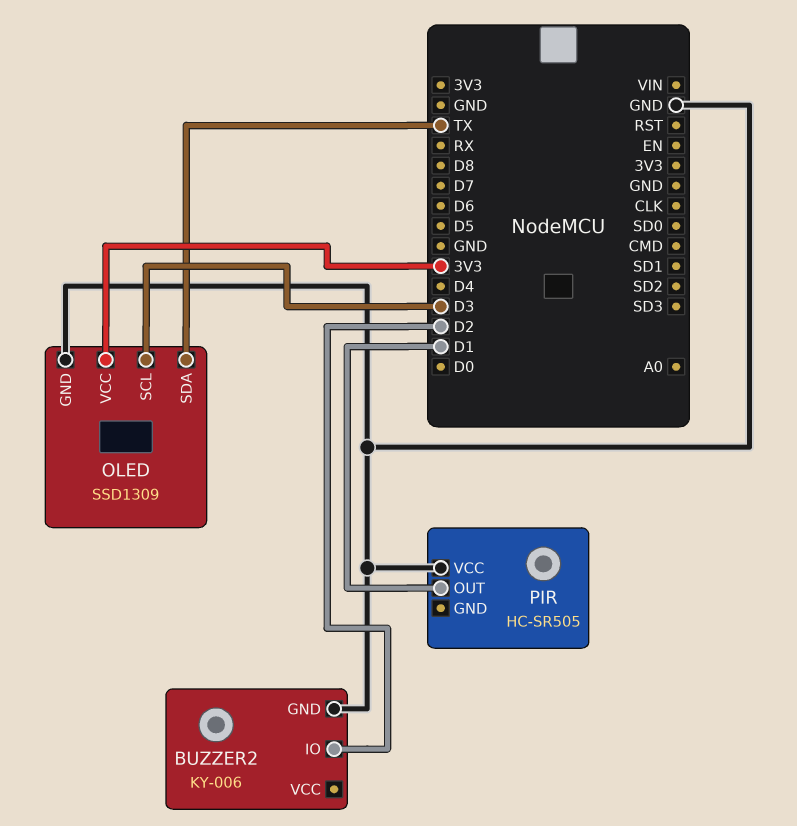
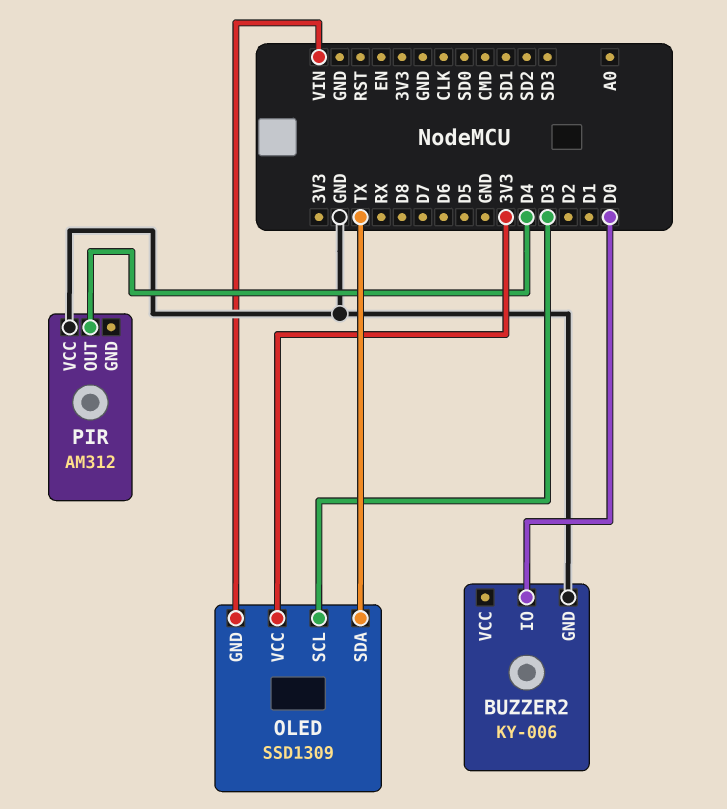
BUZZER2 pin IO: D2 -> D0
OLED pin GND: GND -> VIN
PIR: HC-SR505 -> AM312
PIR pin OUT: D1 -> D4

